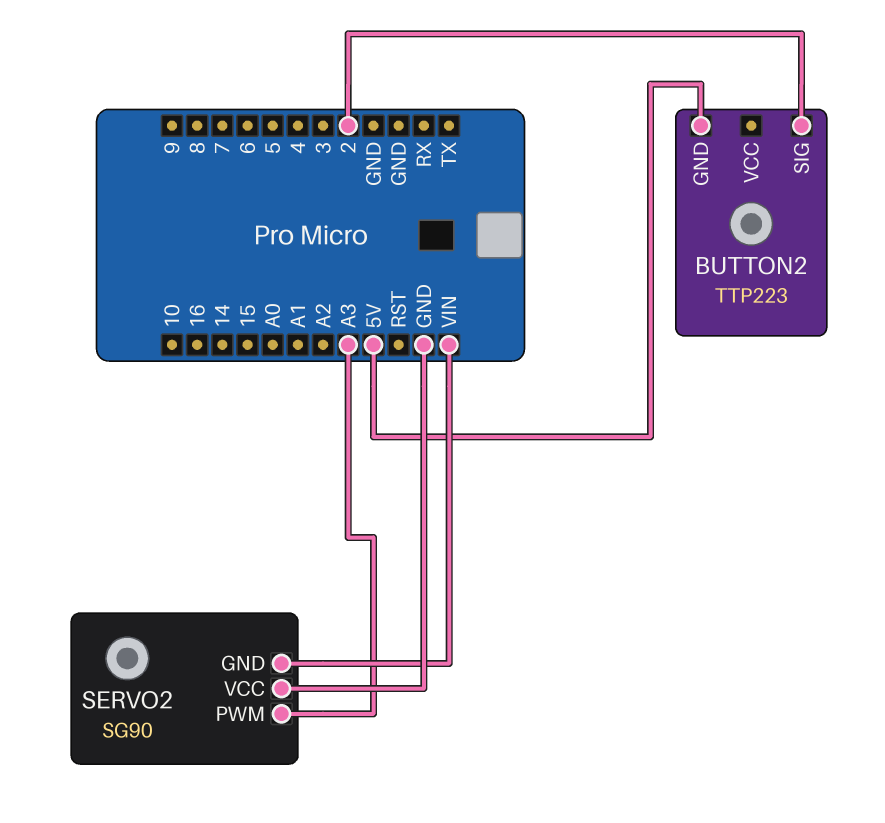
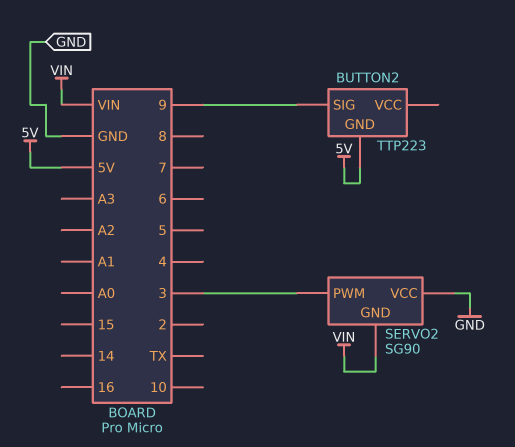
BUTTON2 pin SIG: 2 -> 9
SERVO2 pin PWM: A3 -> 3

